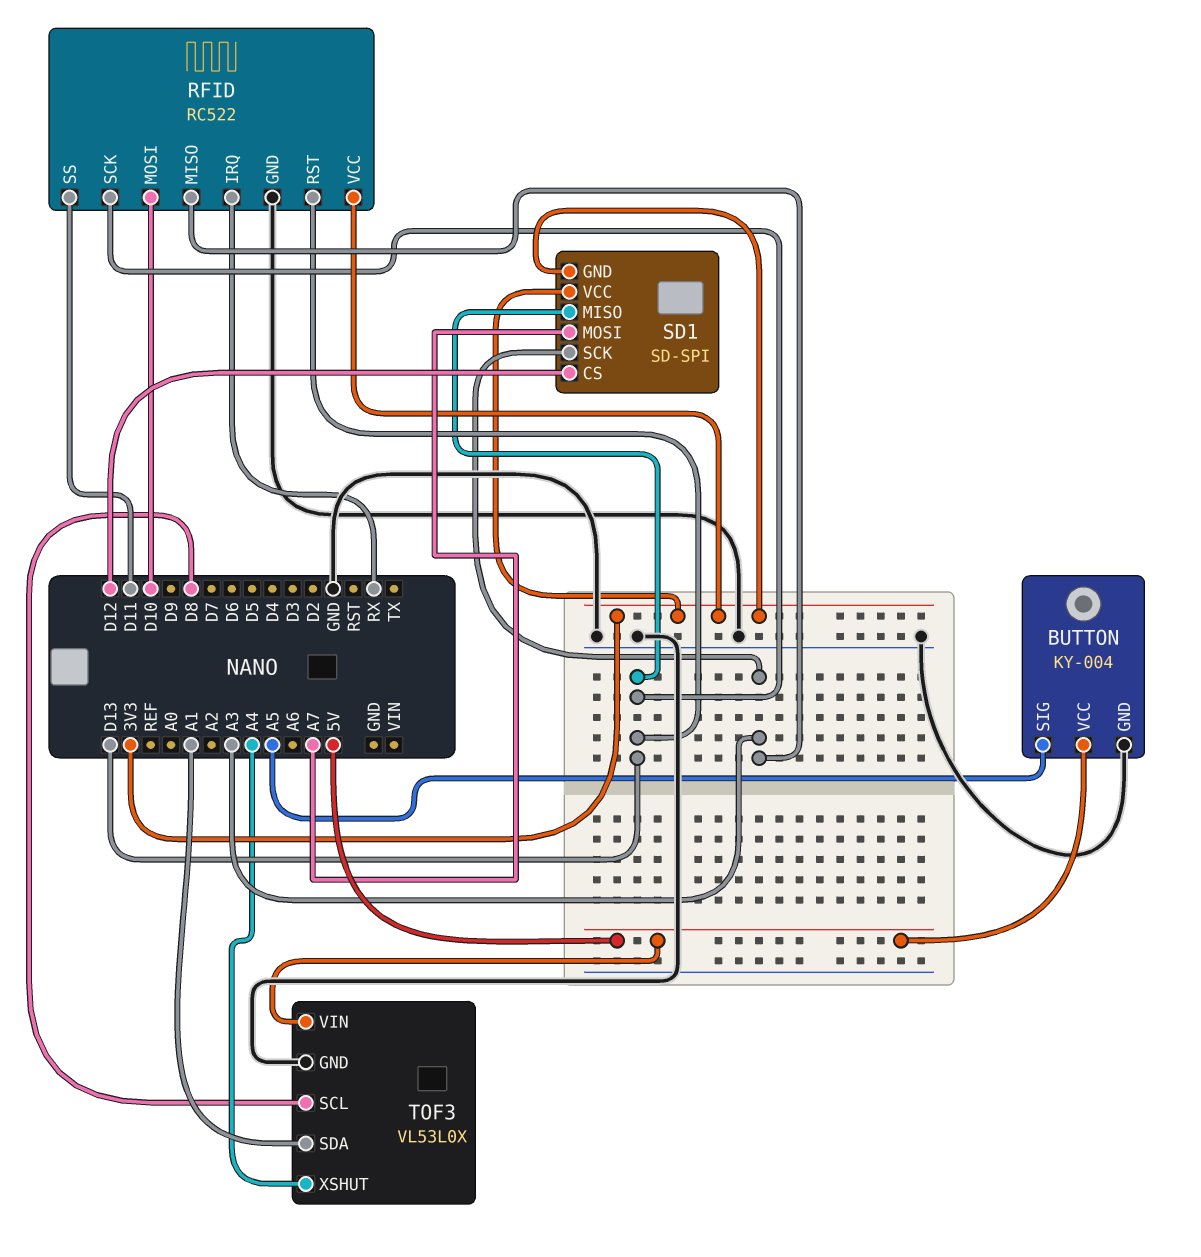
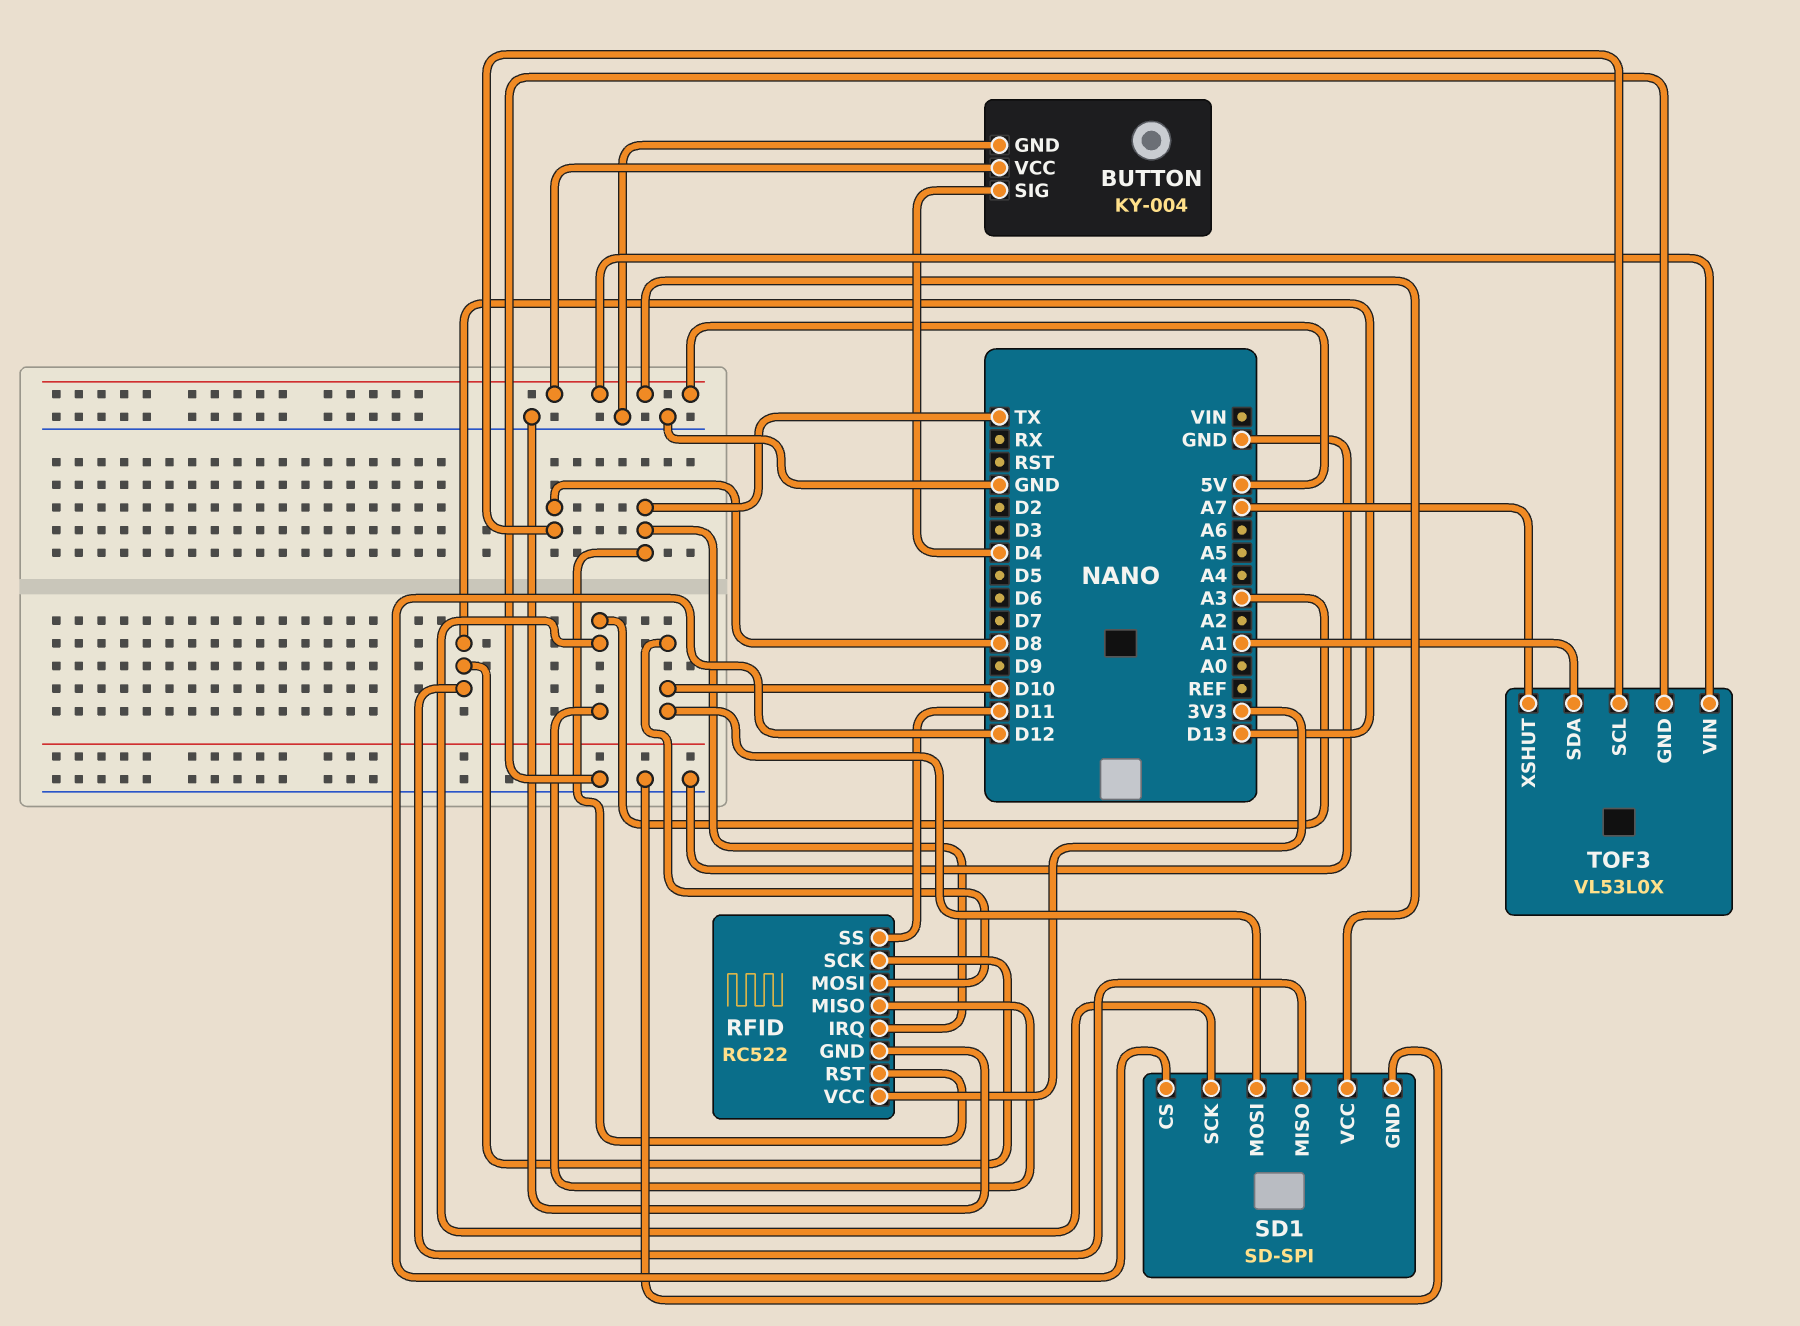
BUTTON pin SIG: A5 -> D4
RFID pin IRQ: RX -> TX
RFID pin RST: D13 -> TX
SD1 pin GND: 3V3 -> GND
SD1 pin MOSI: A7 -> D10
SD1 pin VCC: 3V3 -> 5V
TOF3 pin XSHUT: A4 -> A7

